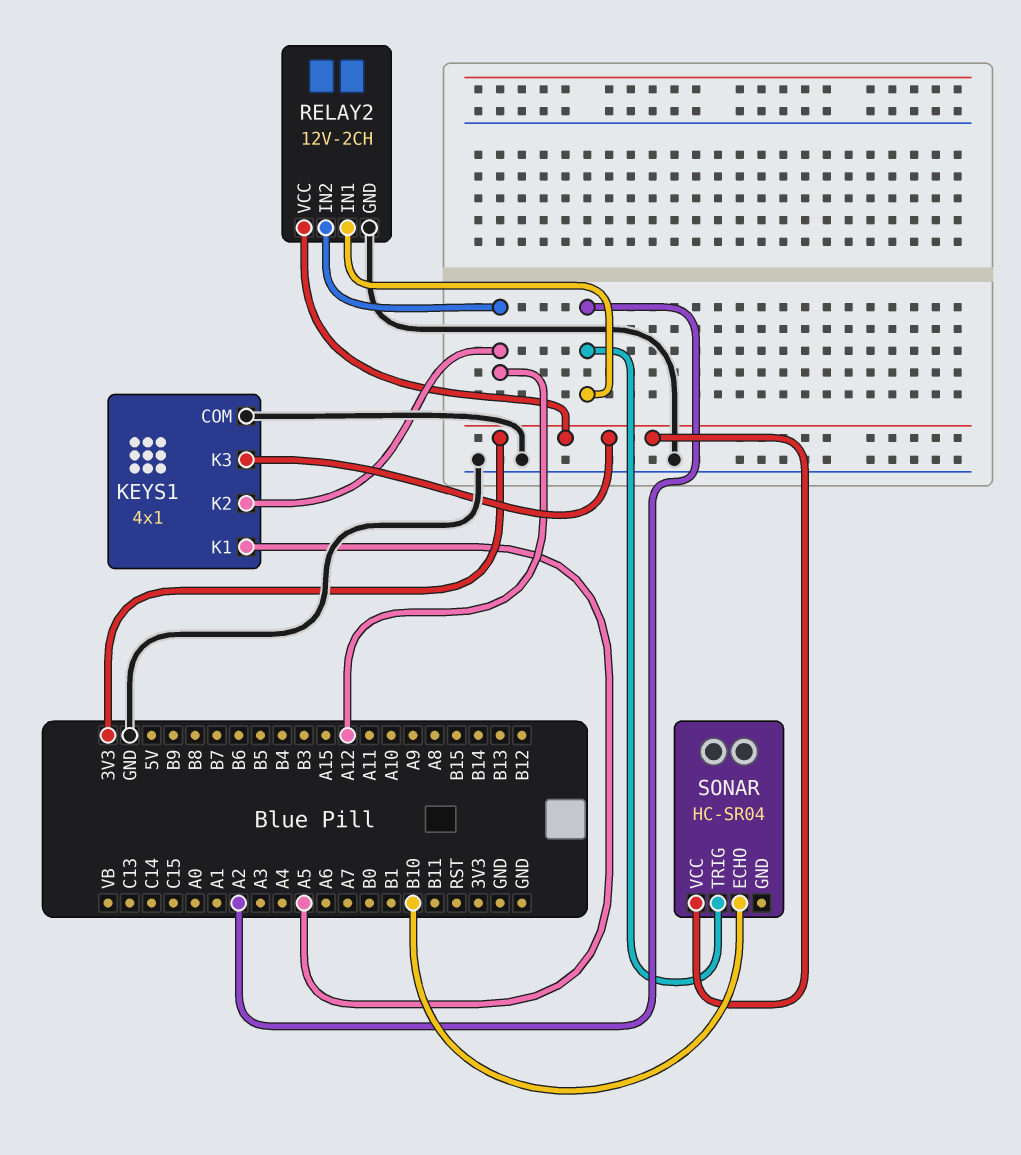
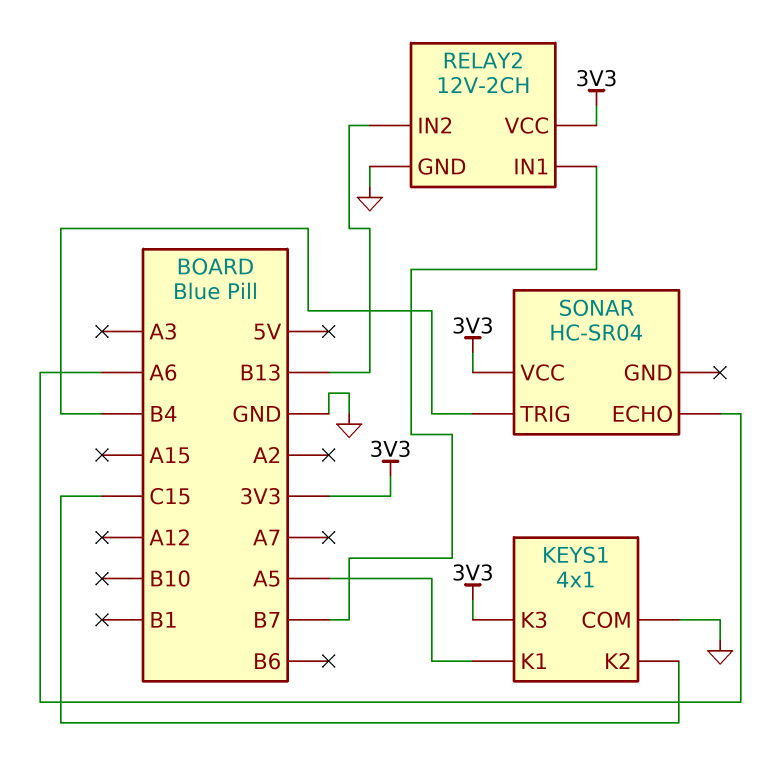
KEYS1 pin K2: A12 -> C15
RELAY2 pin IN1: A2 -> B7
RELAY2 pin IN2: A12 -> B13
SONAR pin ECHO: B10 -> A6
SONAR pin TRIG: A2 -> B4

